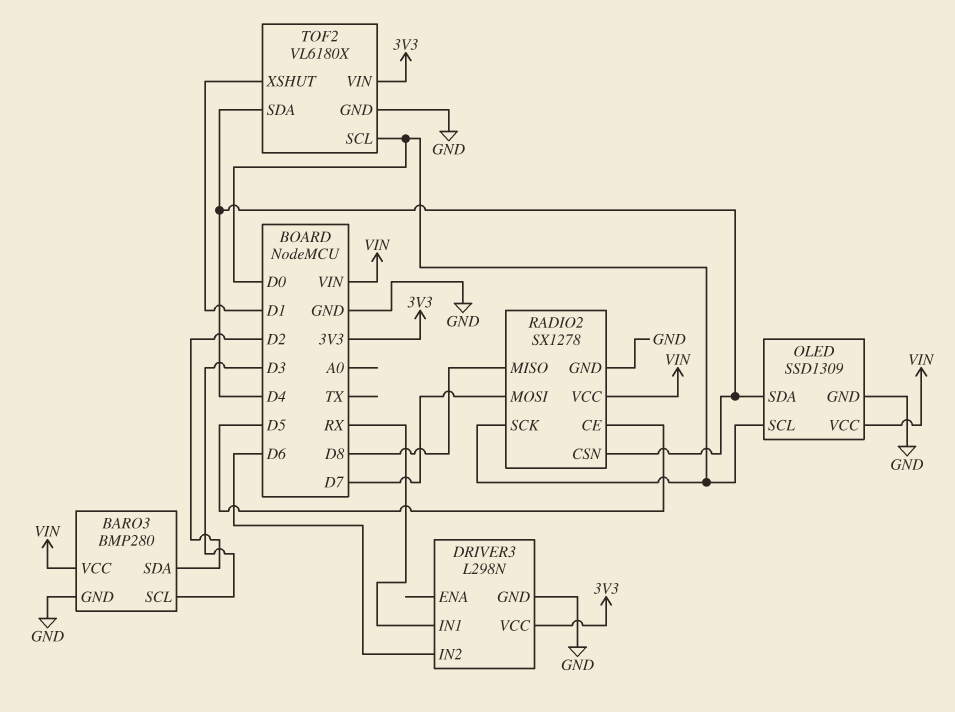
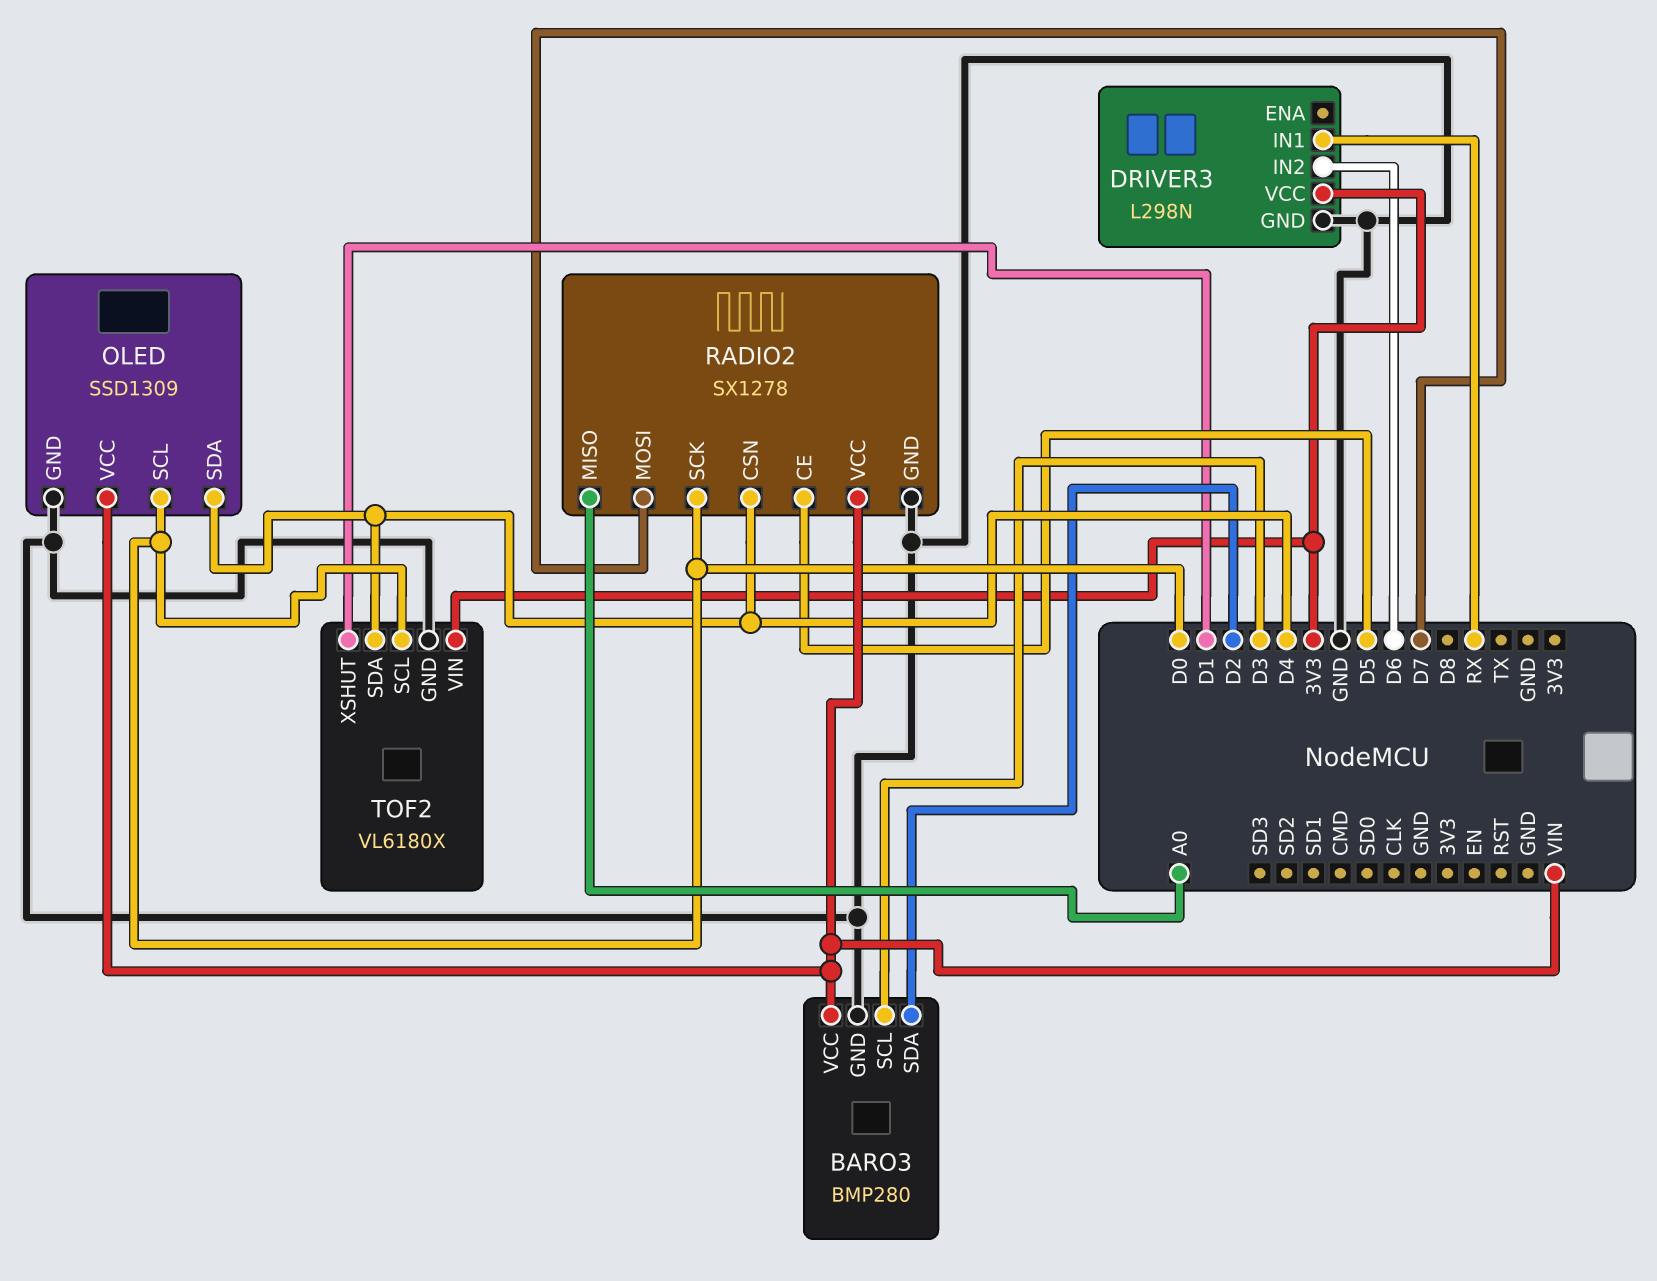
RADIO2 pin MISO: D8 -> A0

